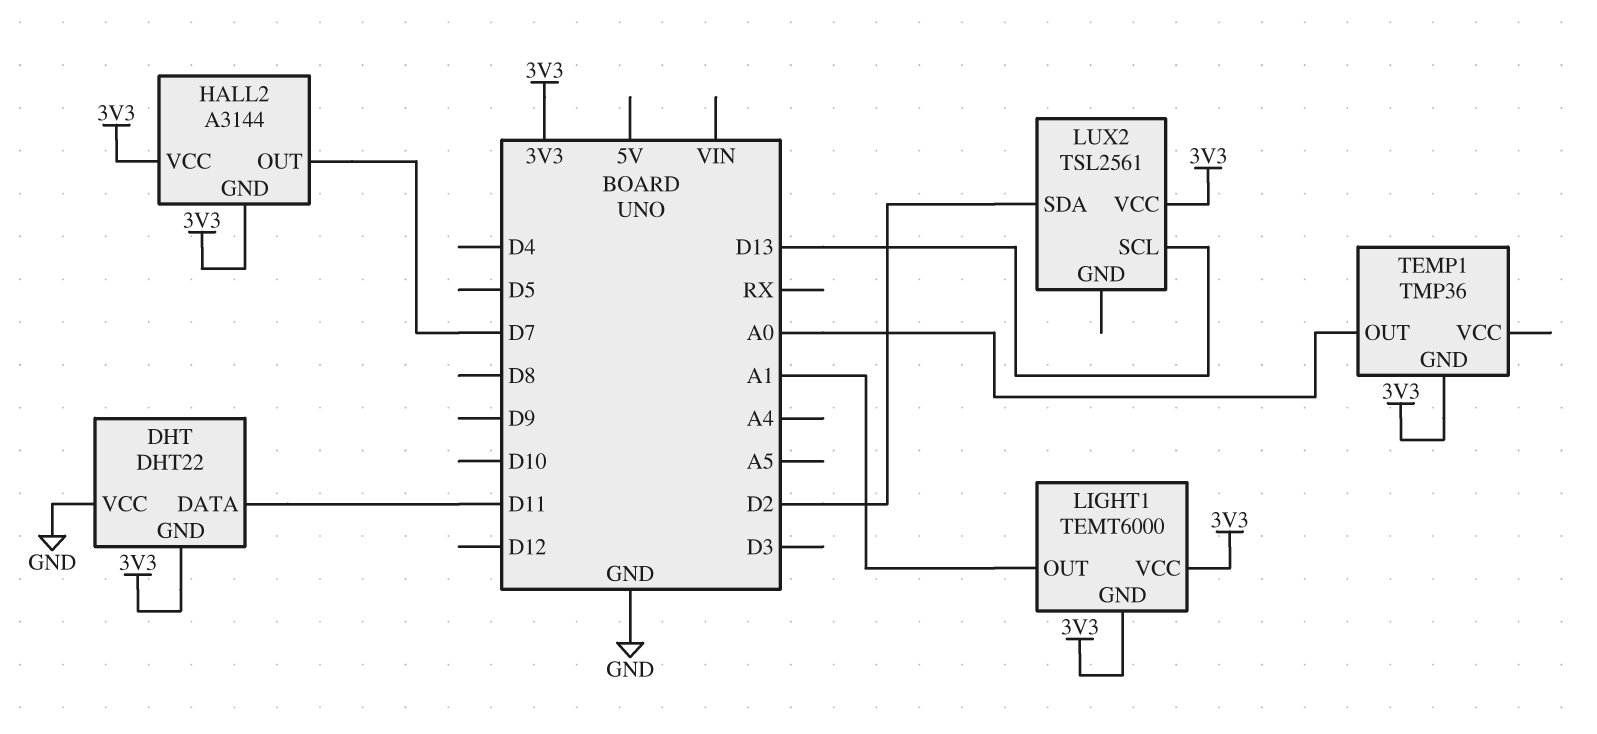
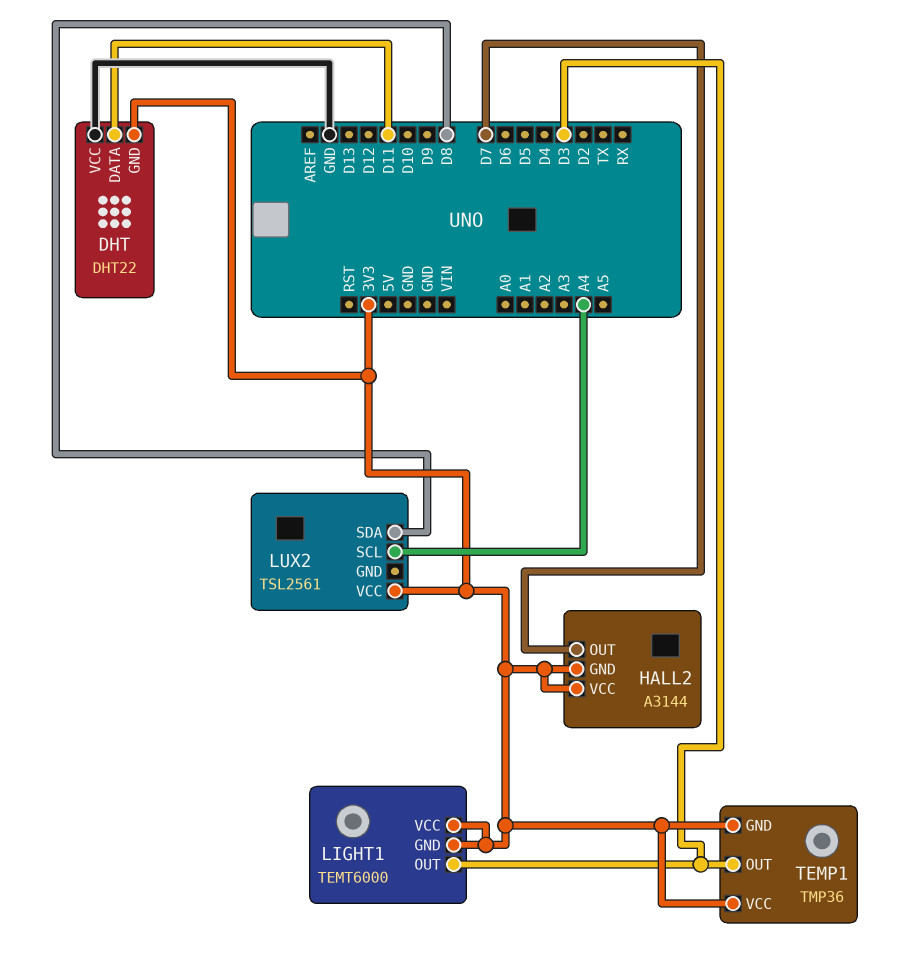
LIGHT1 pin OUT: A1 -> D3
LUX2 pin SCL: D13 -> A4
LUX2 pin SDA: D2 -> D8
TEMP1 pin OUT: A0 -> D3
TEMP1 pin VCC: none -> 3V3

